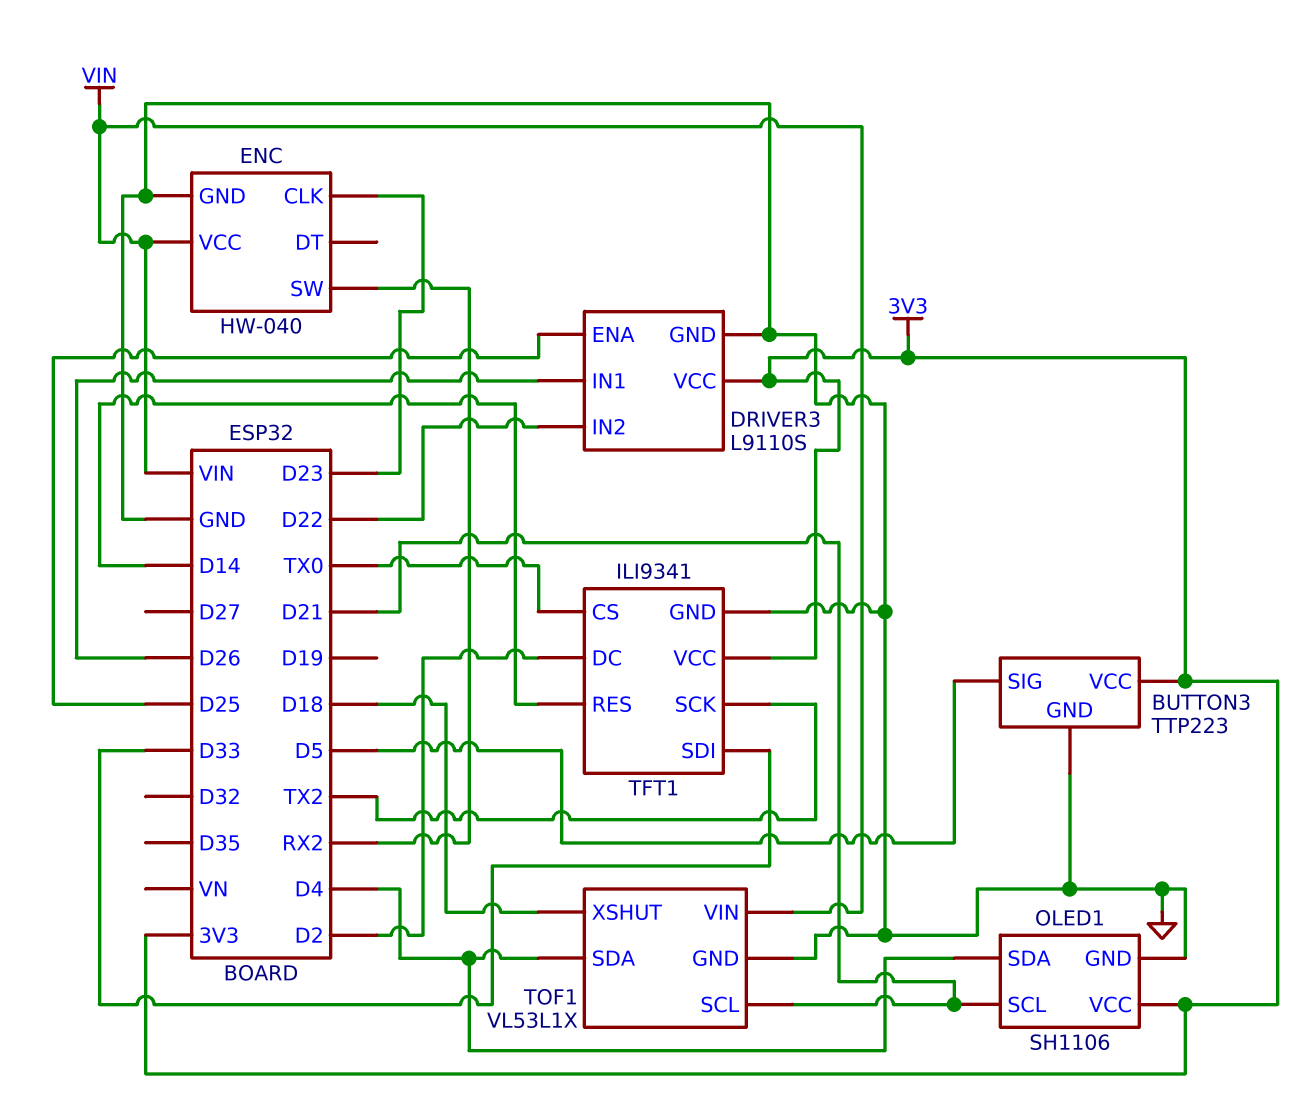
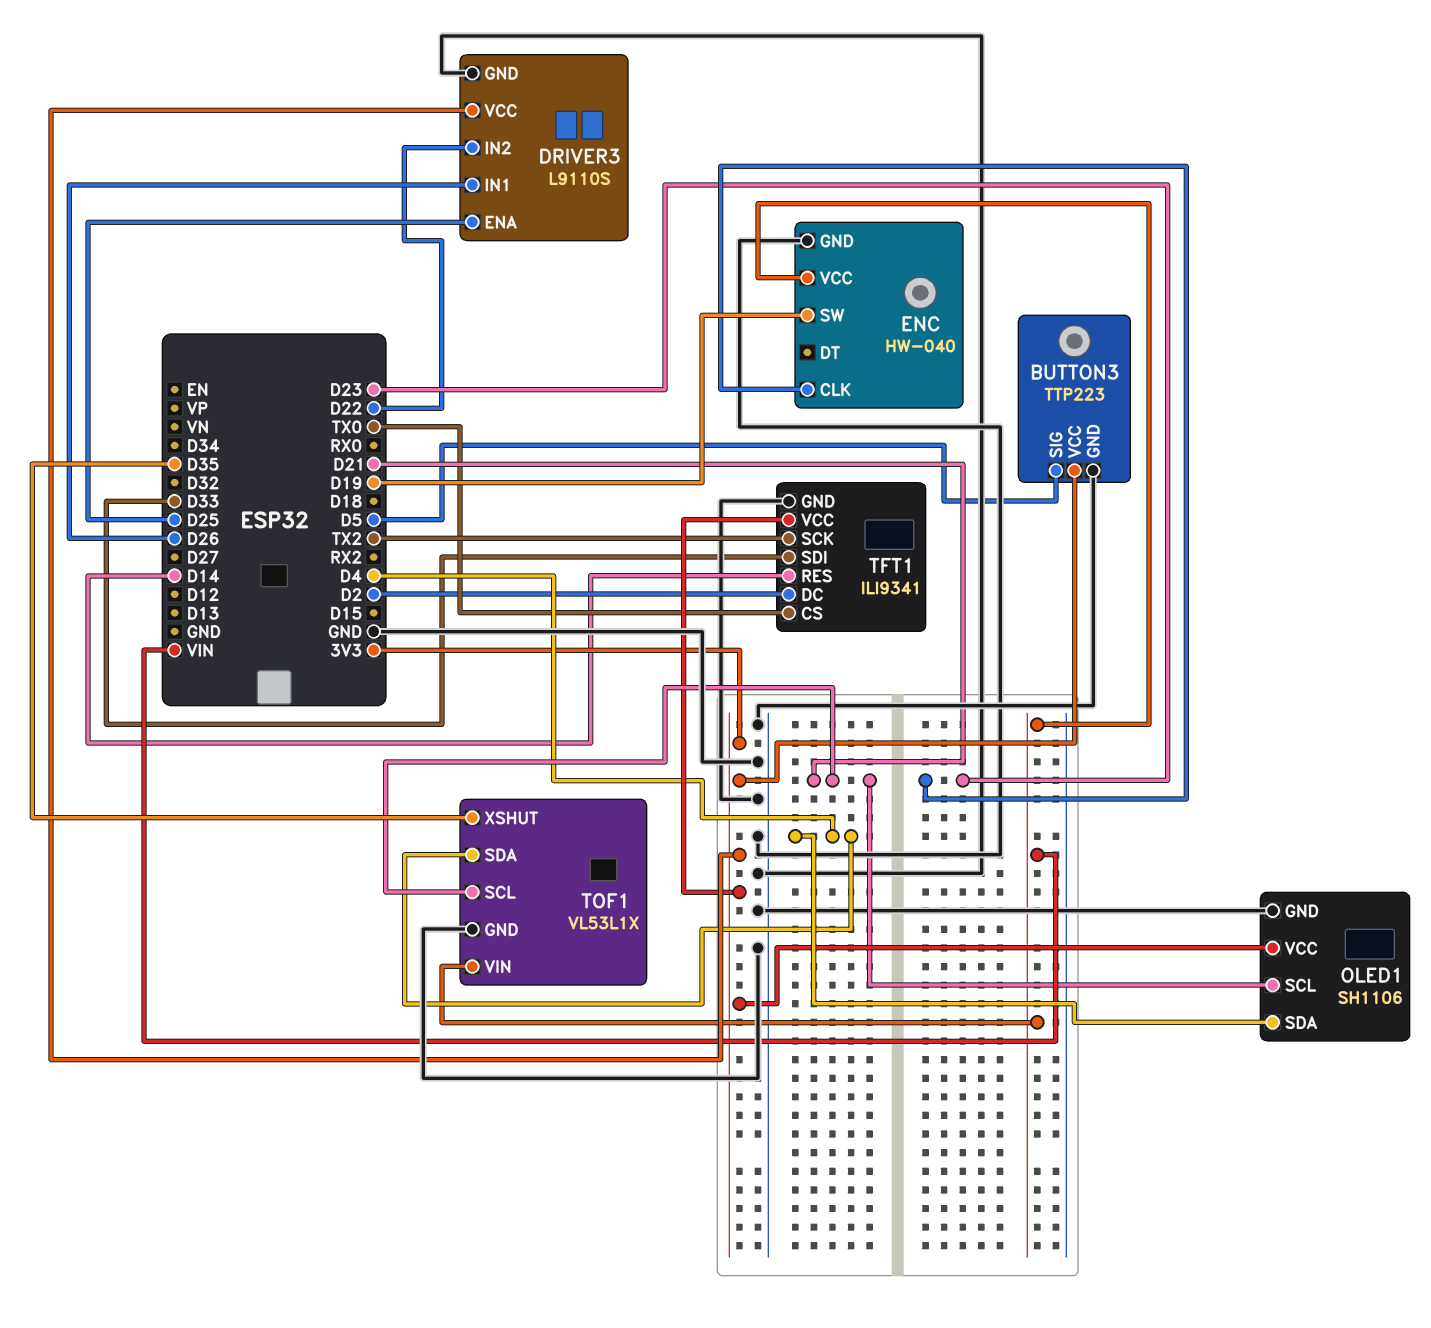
ENC pin SW: RX2 -> D19
TOF1 pin XSHUT: D18 -> D35

